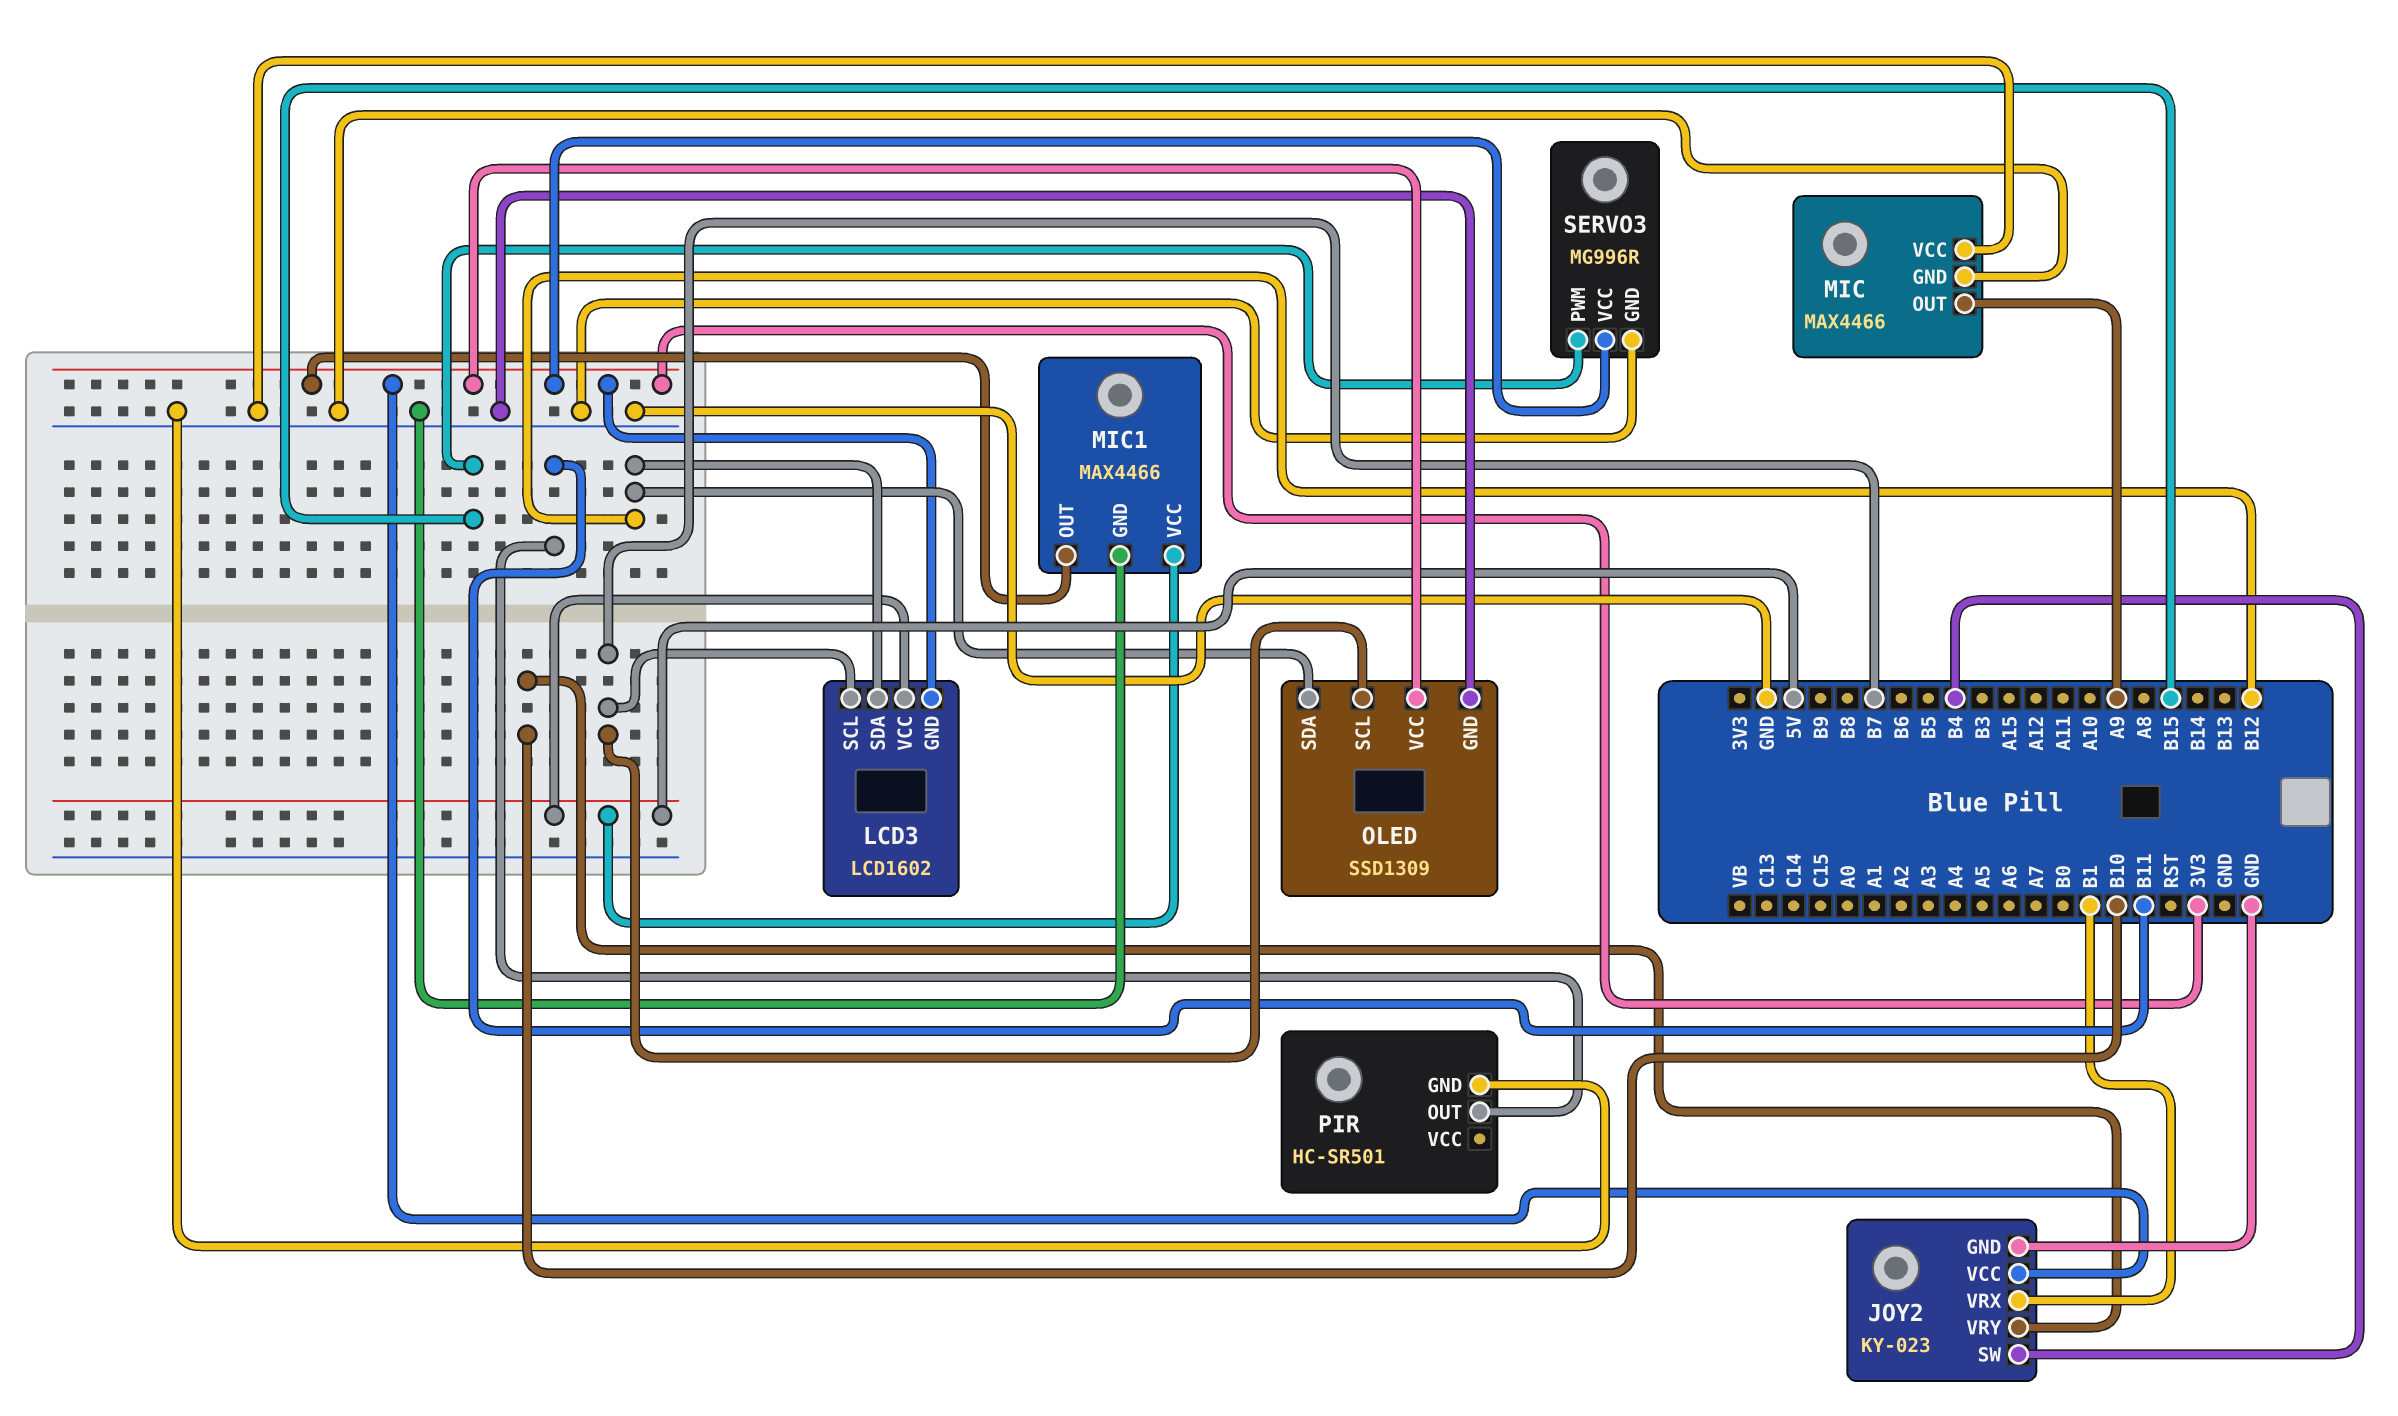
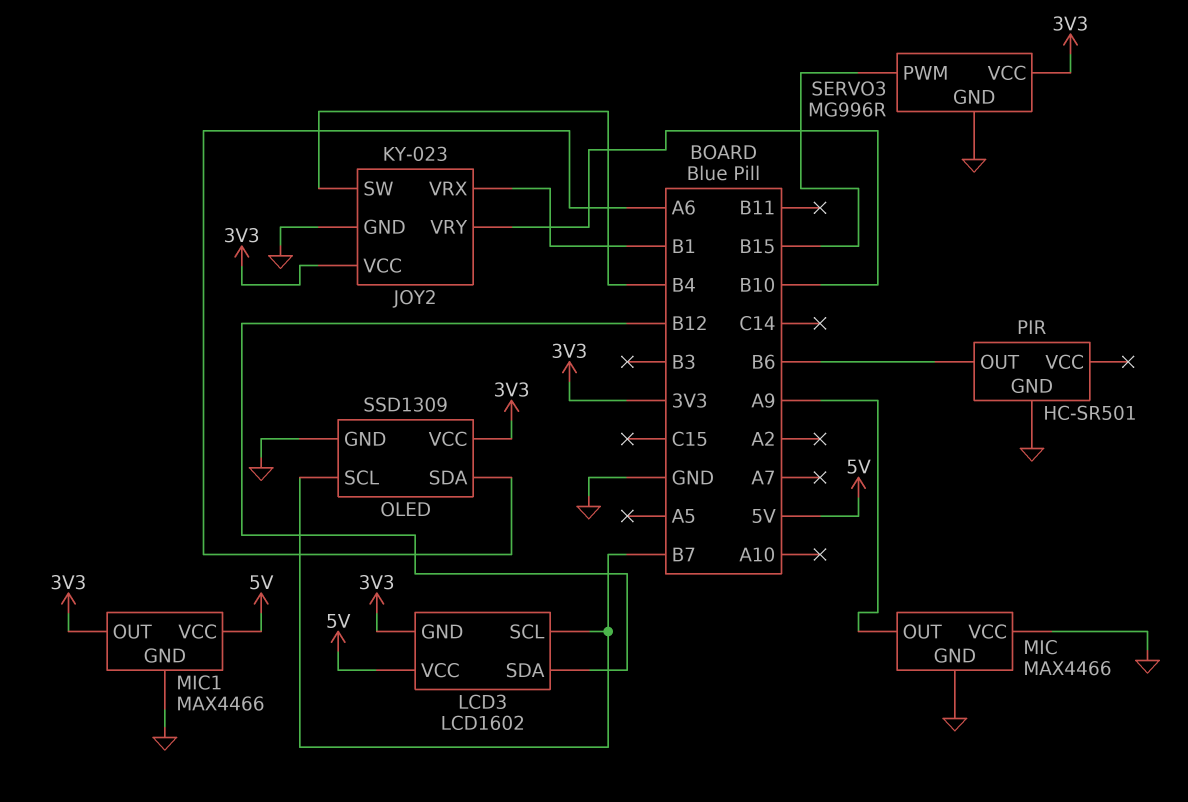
OLED pin SDA: B12 -> A6
PIR pin OUT: B11 -> B6

